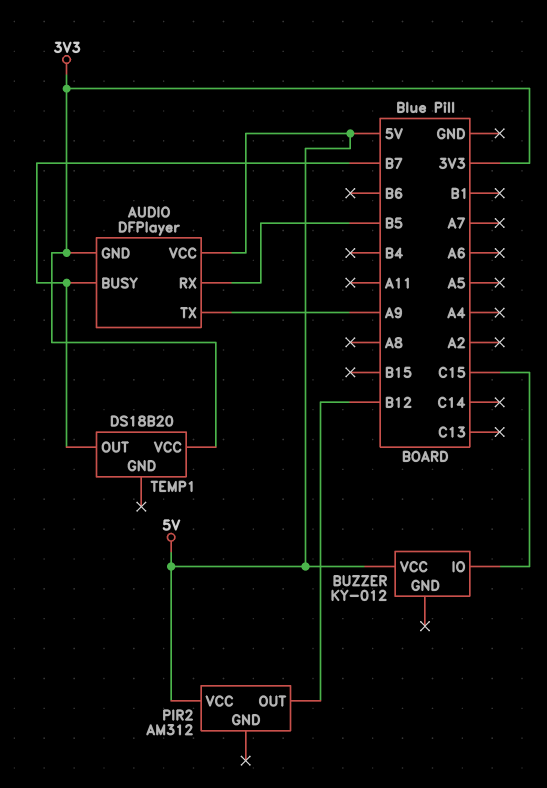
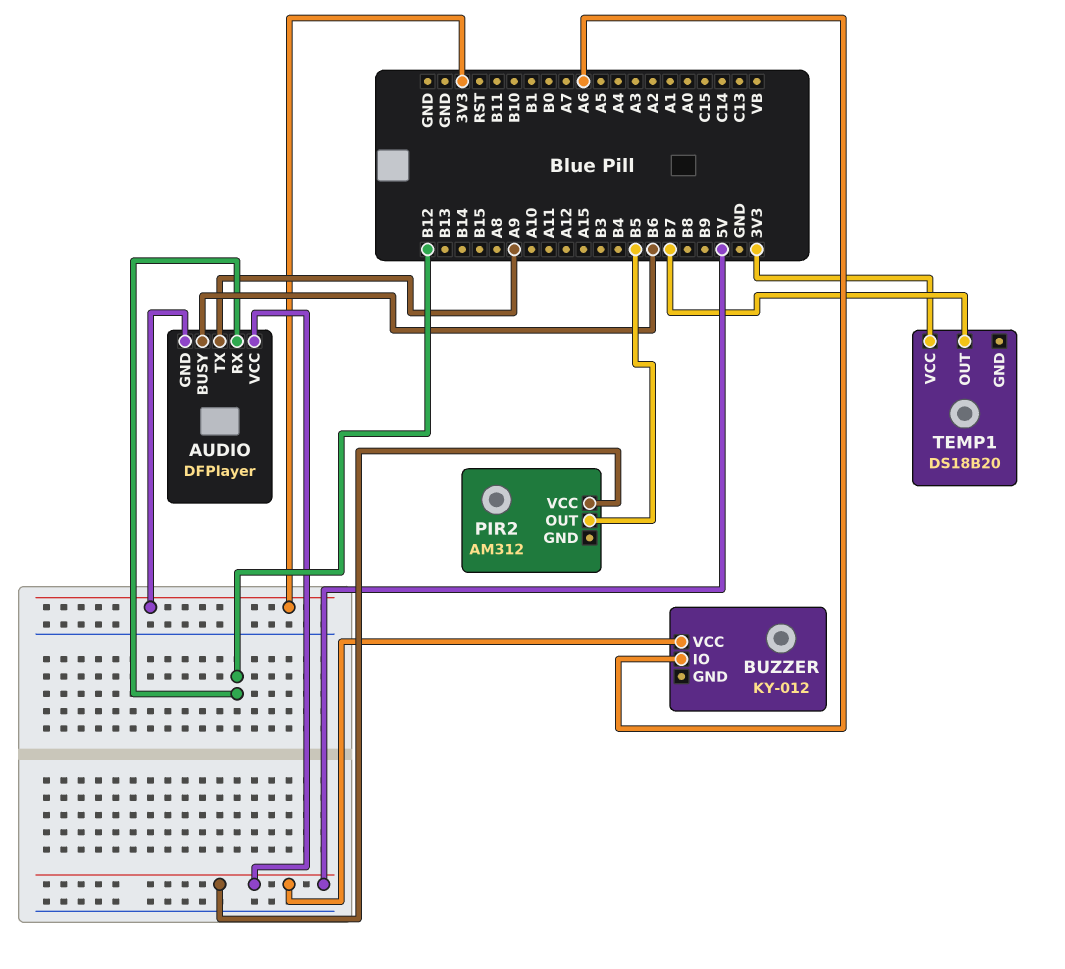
AUDIO pin BUSY: B7 -> B6
AUDIO pin RX: B5 -> B12
BUZZER pin IO: C15 -> A6
PIR2 pin OUT: B12 -> B5

